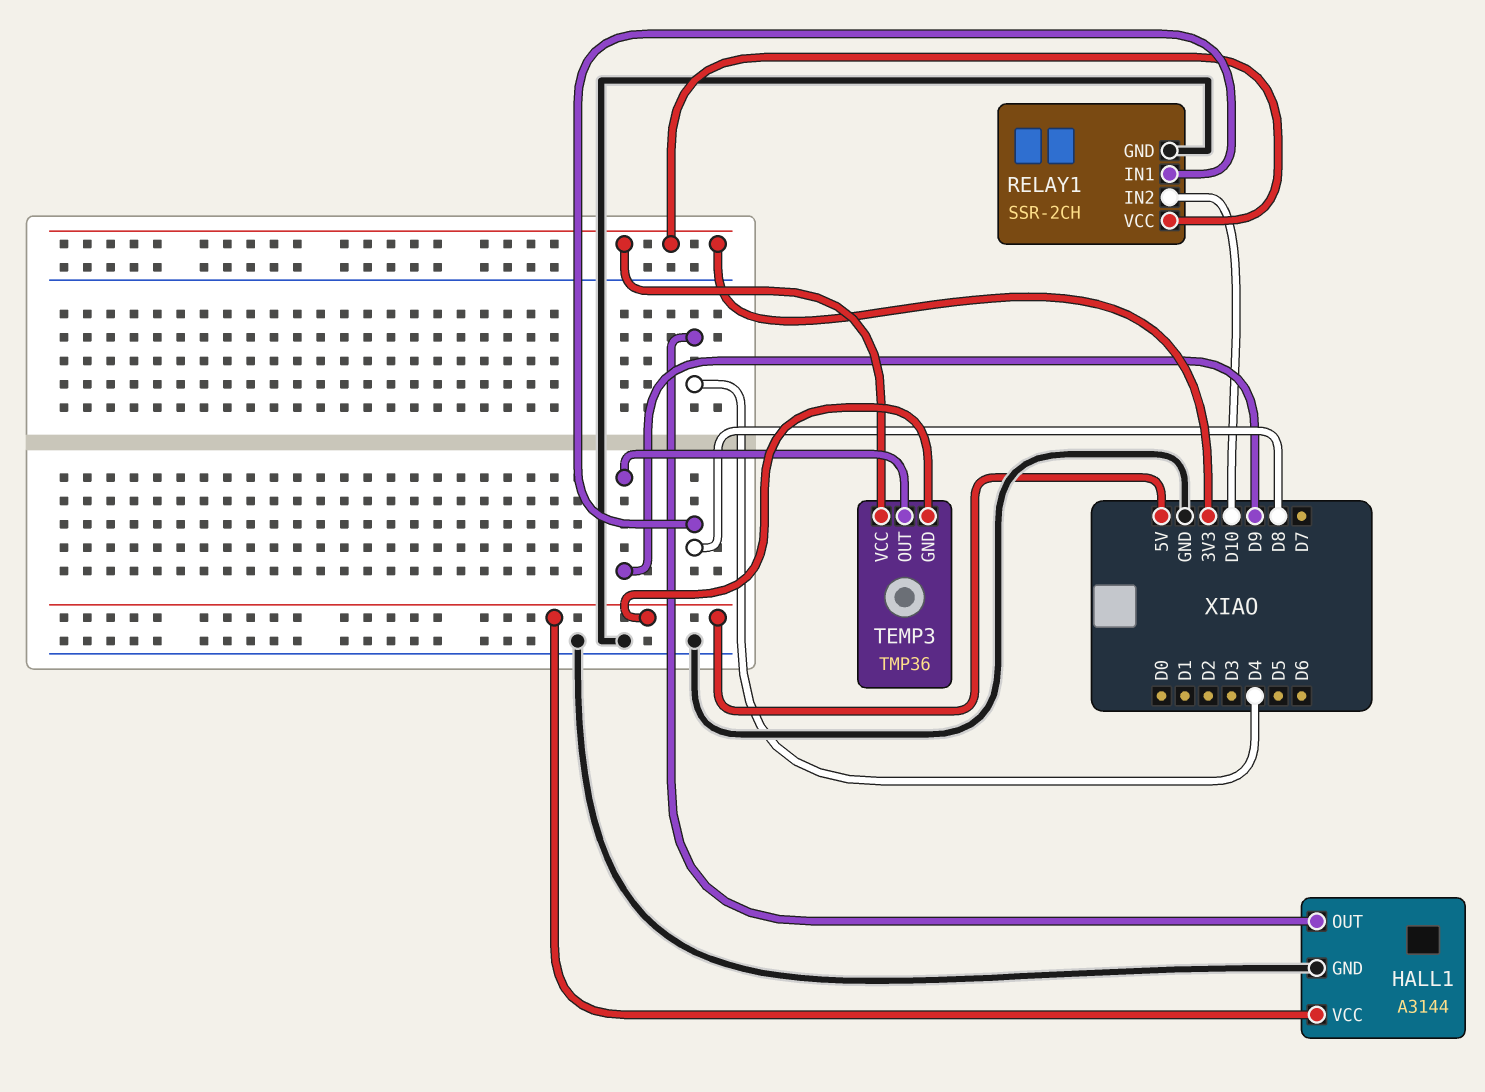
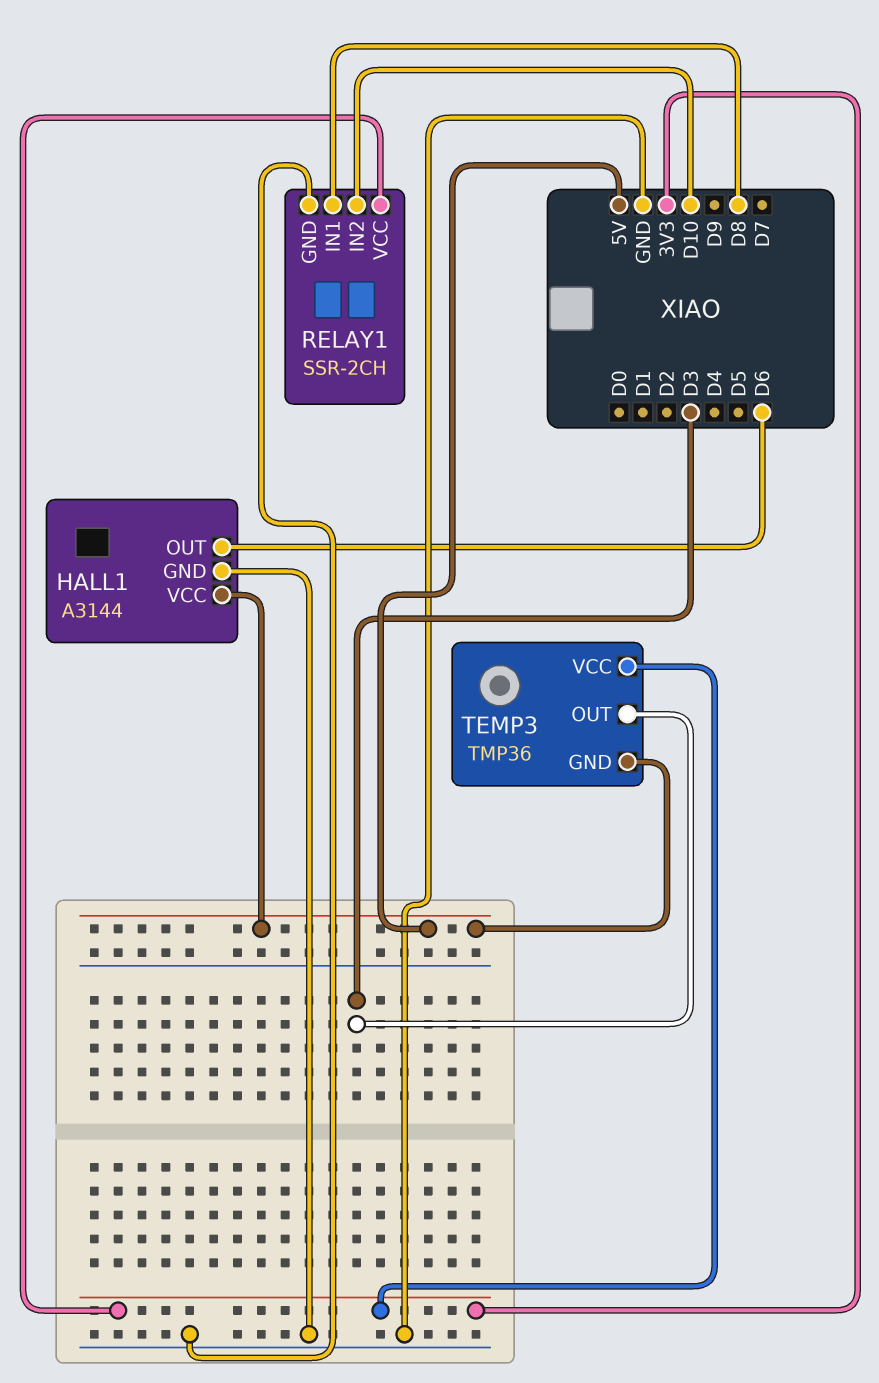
HALL1 pin OUT: D4 -> D6
TEMP3 pin OUT: D9 -> D3

